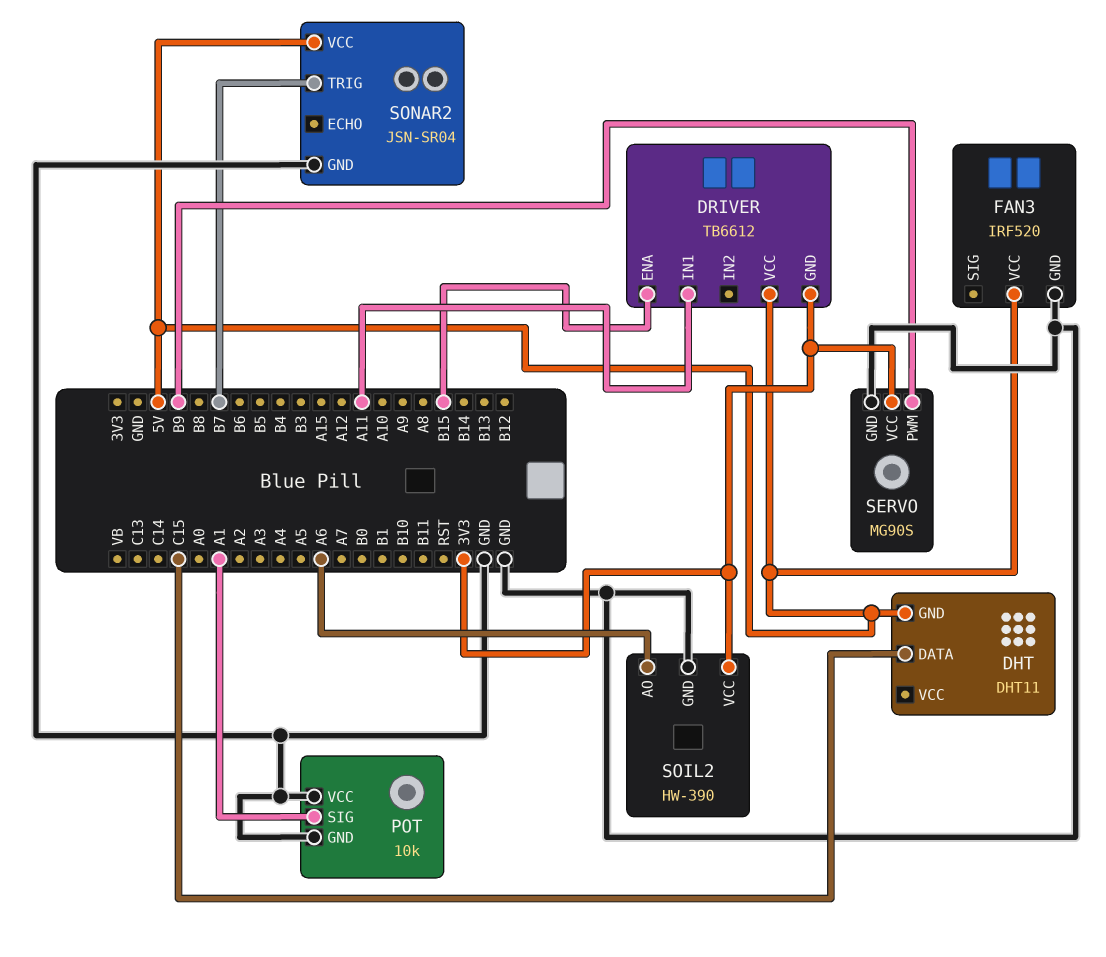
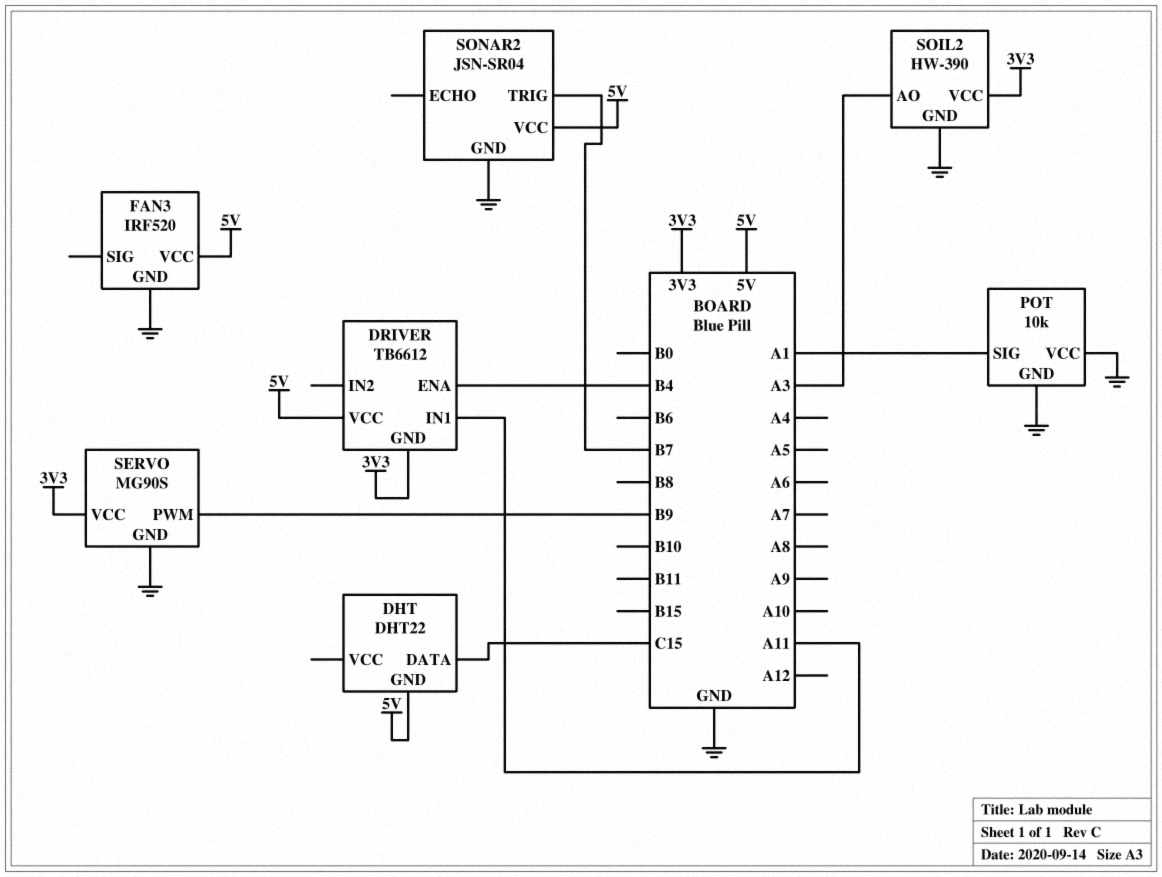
DHT: DHT11 -> DHT22
DRIVER pin ENA: B15 -> B4
SOIL2 pin AO: A6 -> A3

